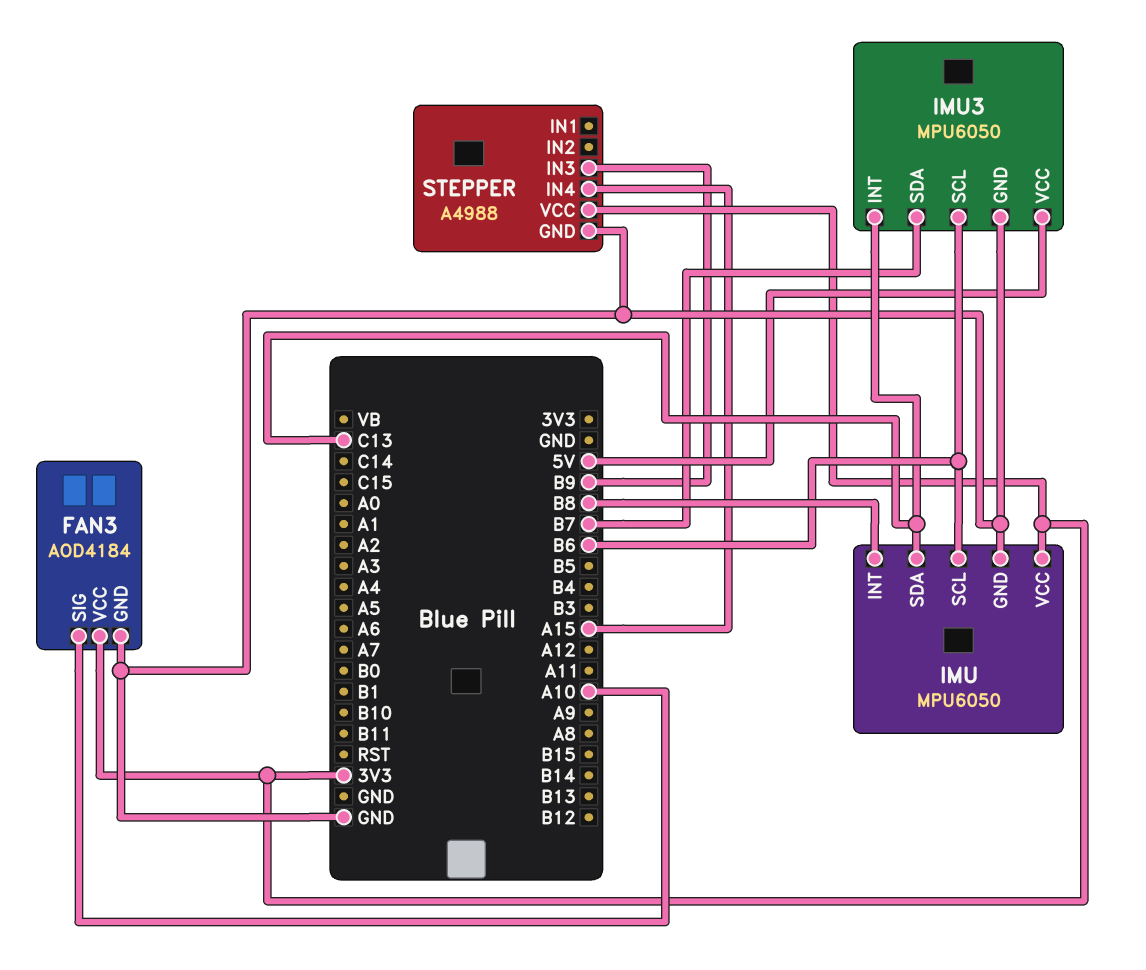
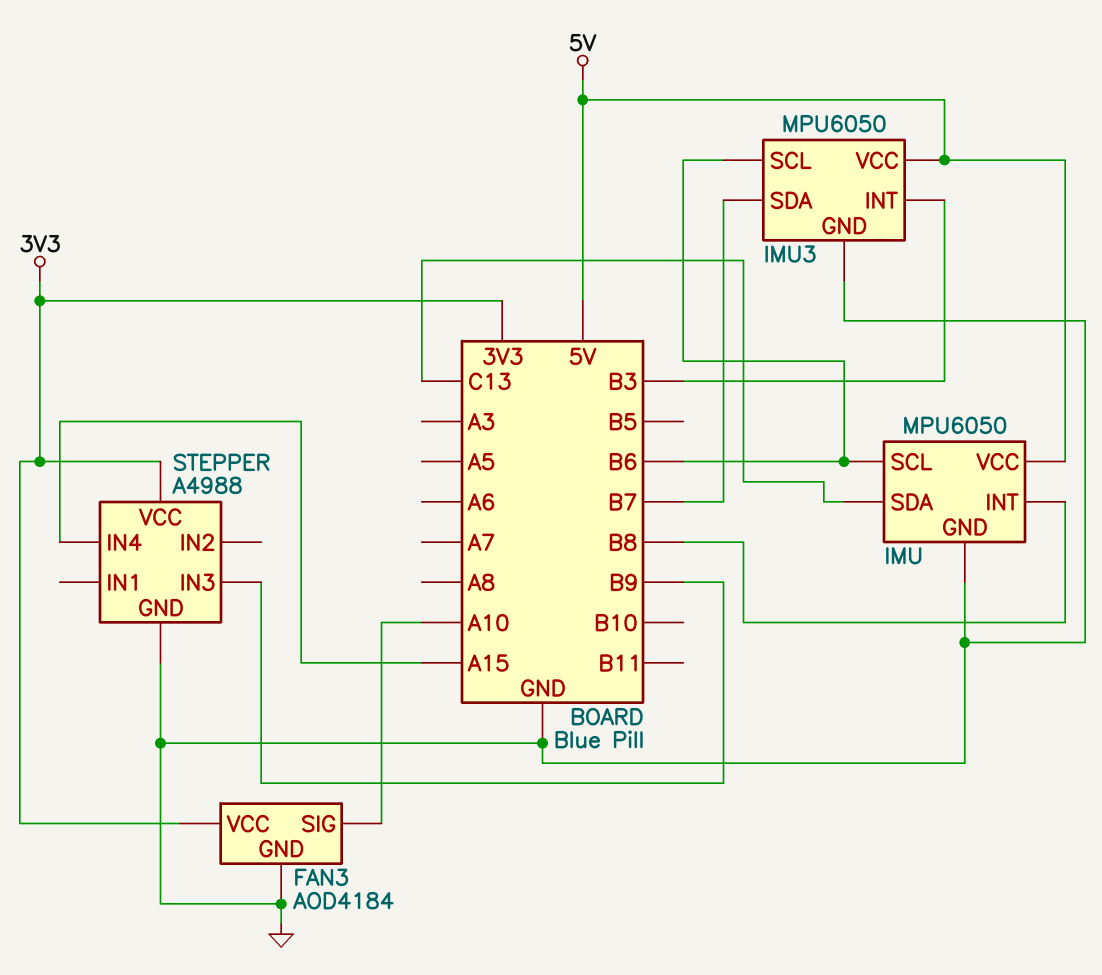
IMU pin VCC: 3V3 -> 5V
IMU3 pin INT: C13 -> B3

